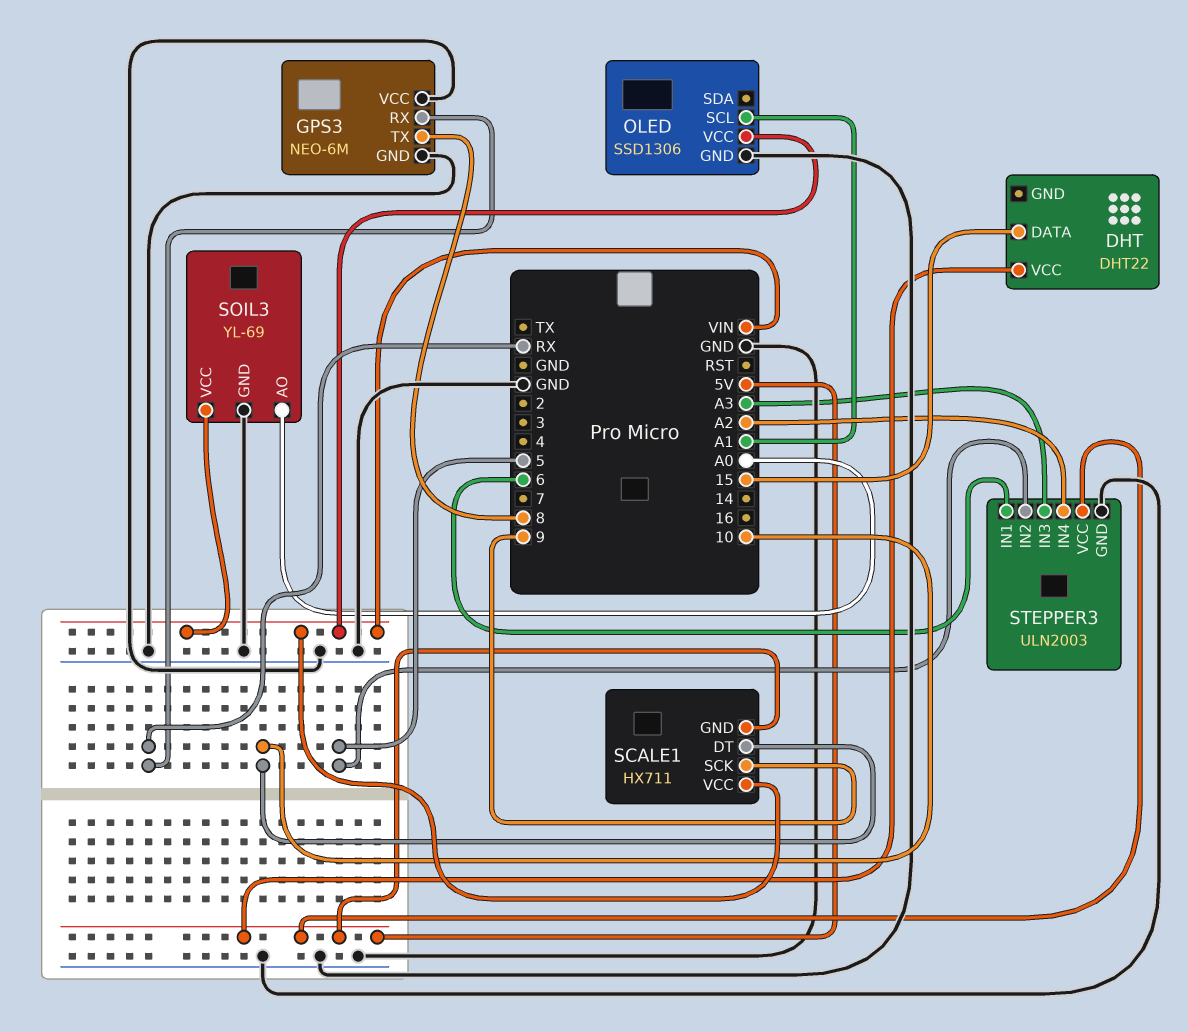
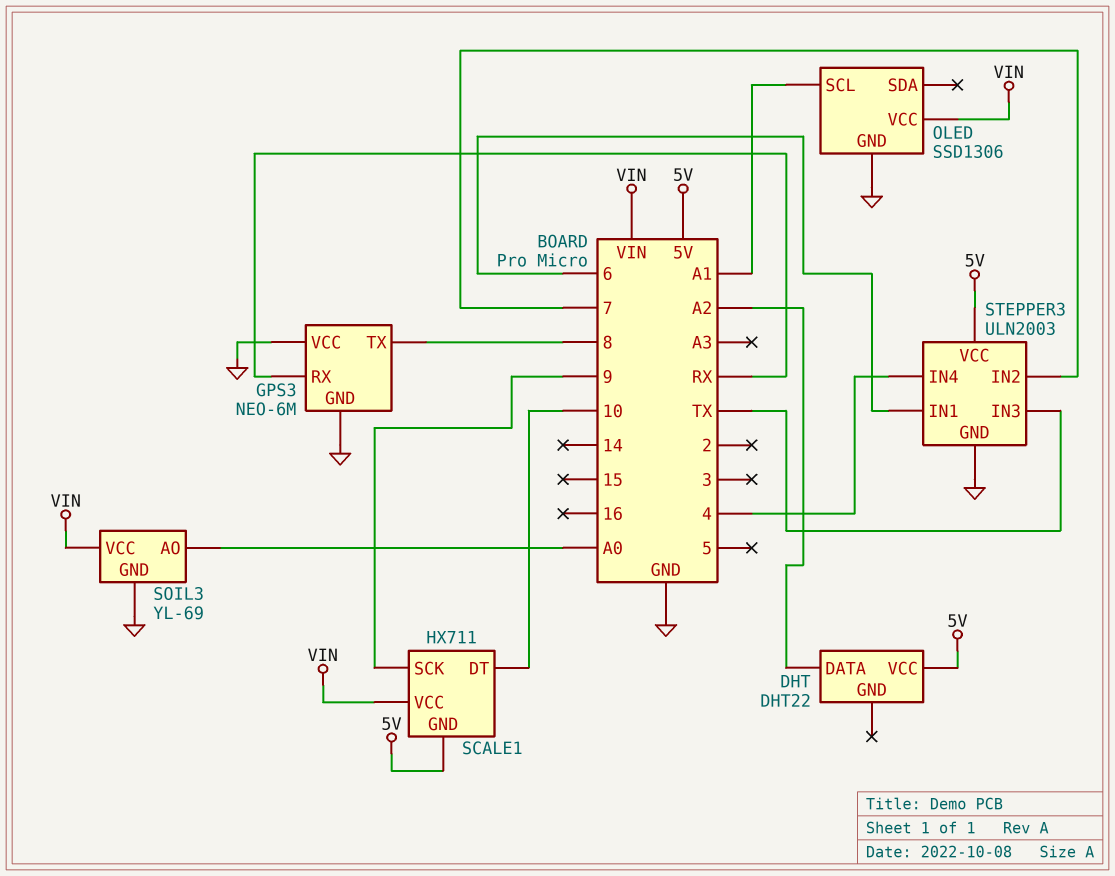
DHT pin DATA: 15 -> A2
STEPPER3 pin IN2: 5 -> 7
STEPPER3 pin IN3: A3 -> TX
STEPPER3 pin IN4: A2 -> 4

